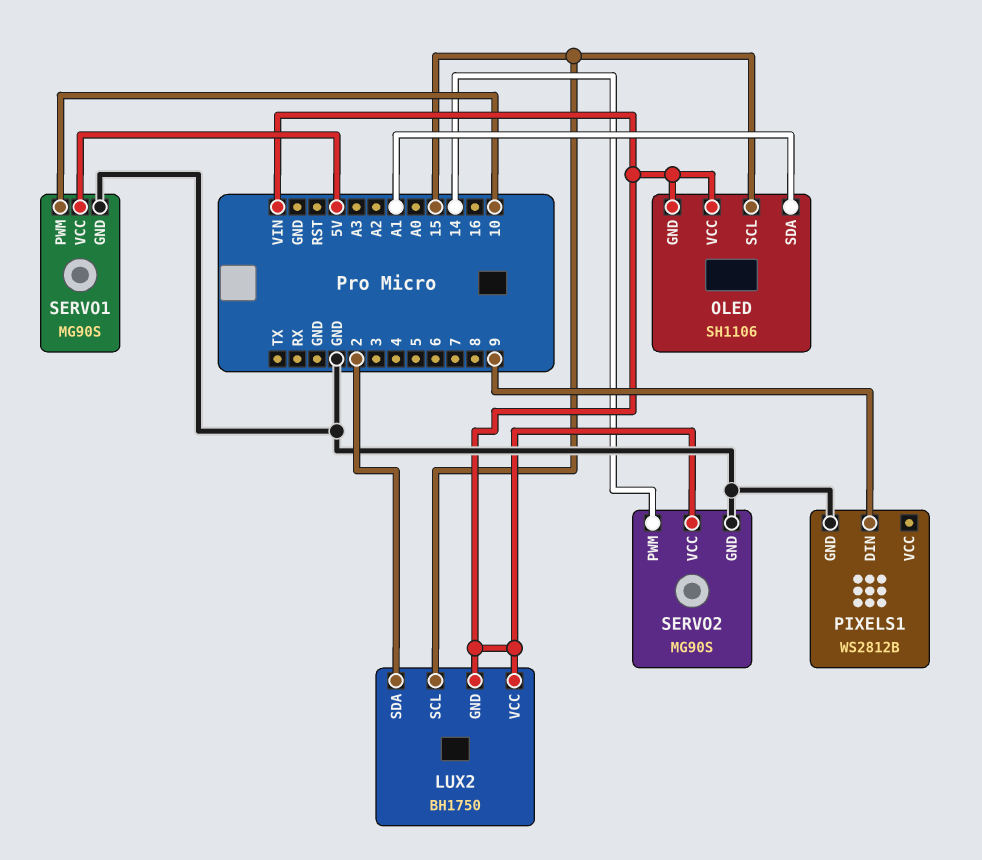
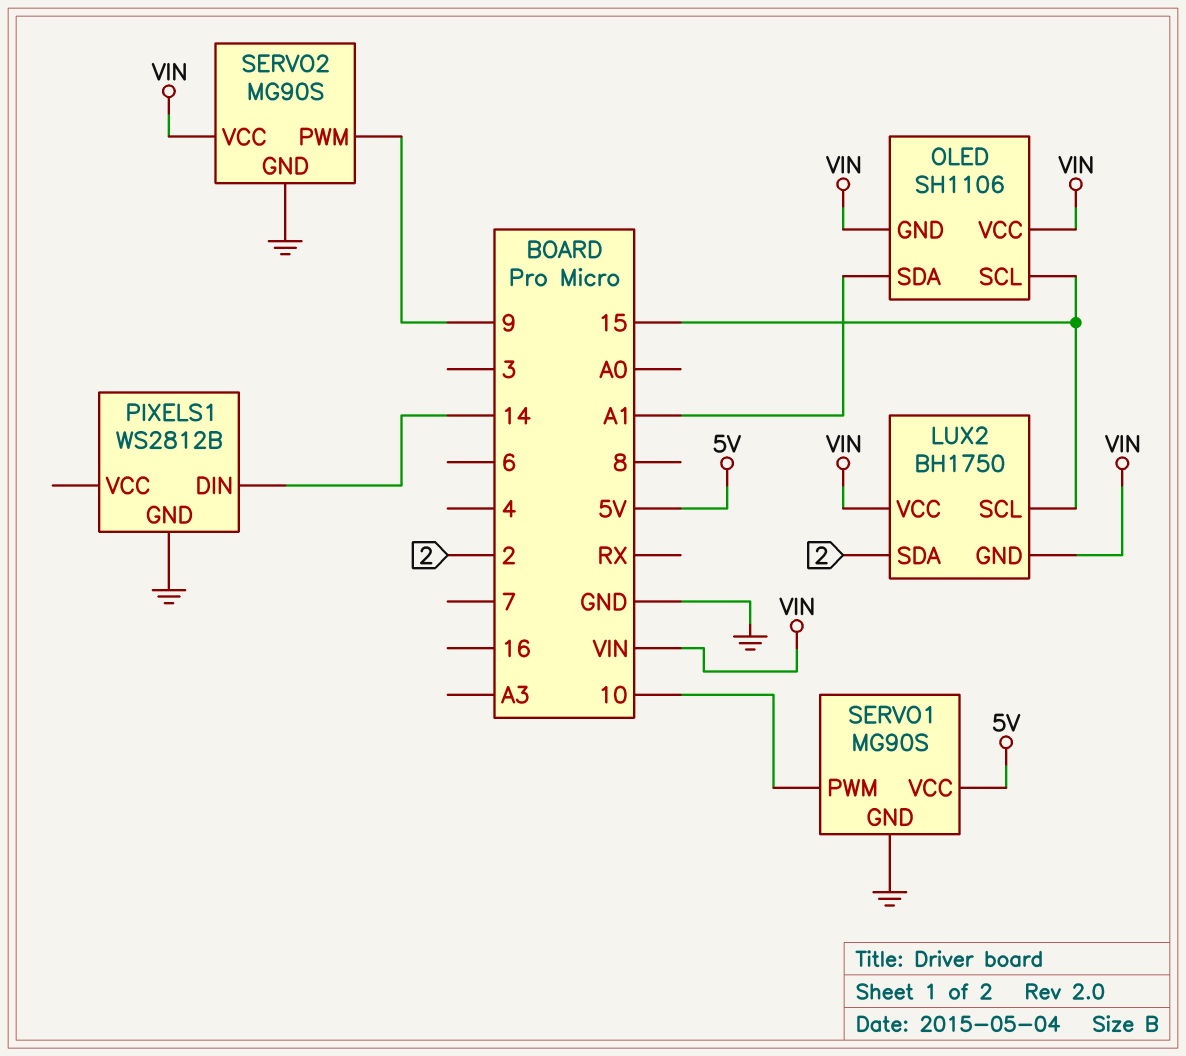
PIXELS1 pin DIN: 9 -> 14
SERVO2 pin PWM: 14 -> 9

